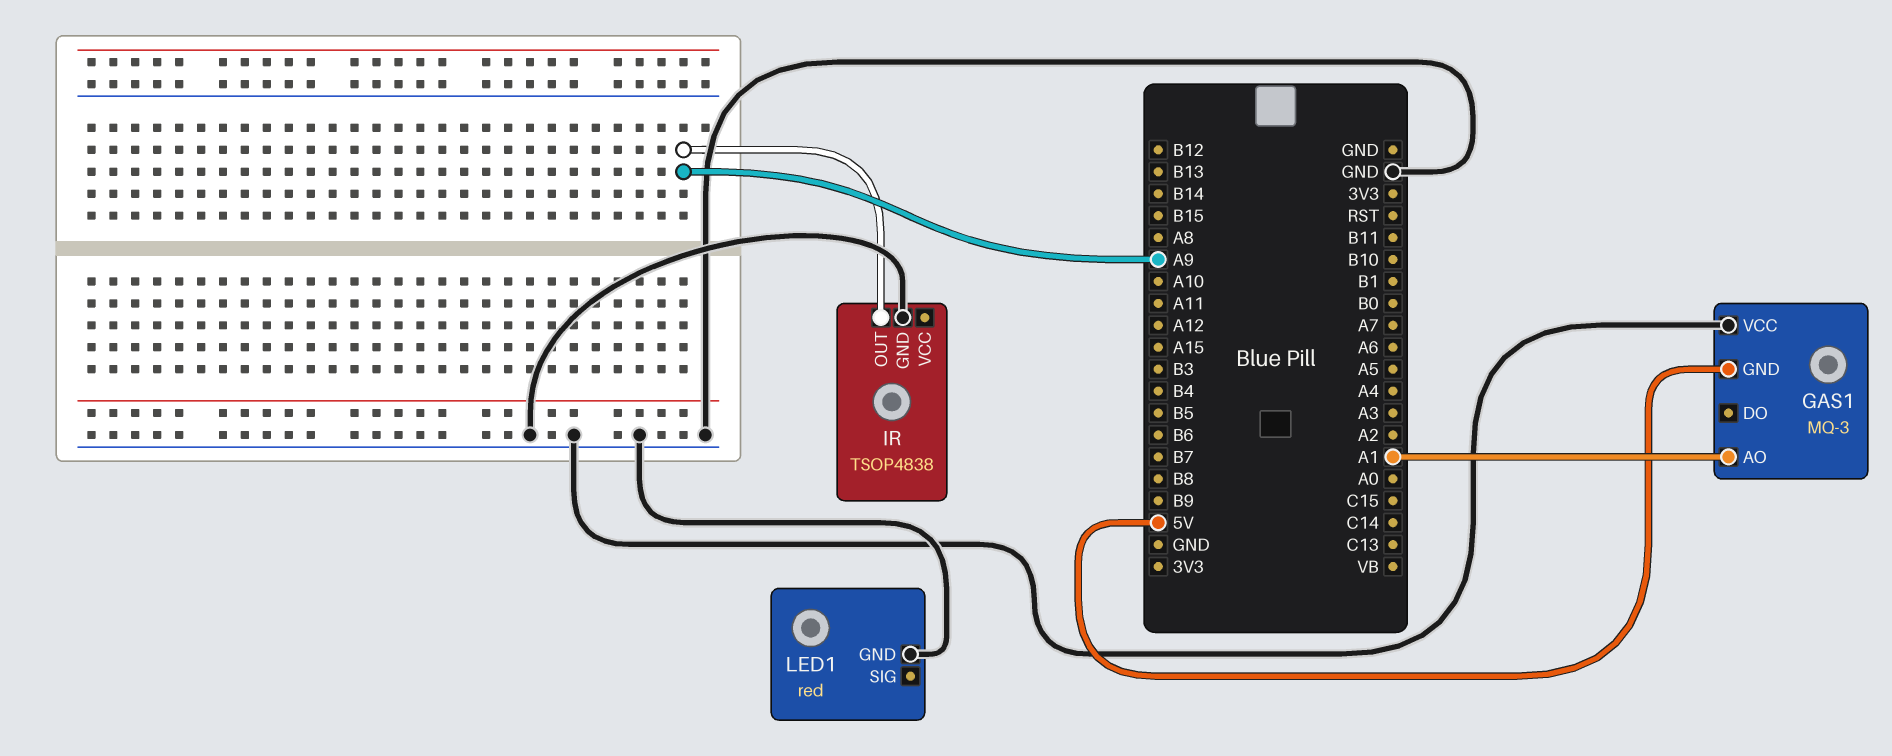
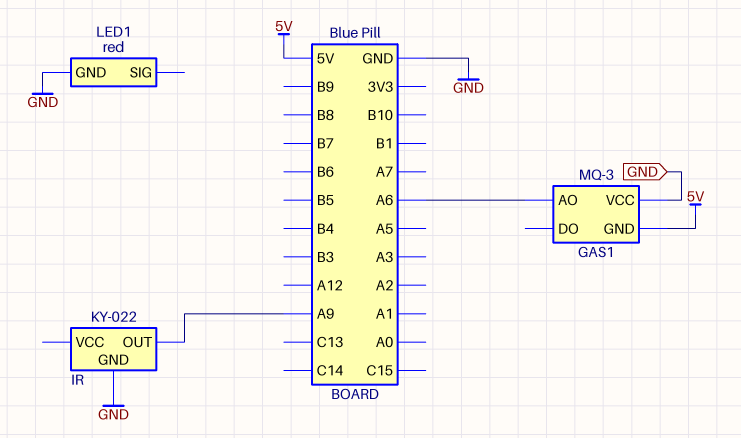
GAS1 pin AO: A1 -> A6
IR: TSOP4838 -> KY-022

